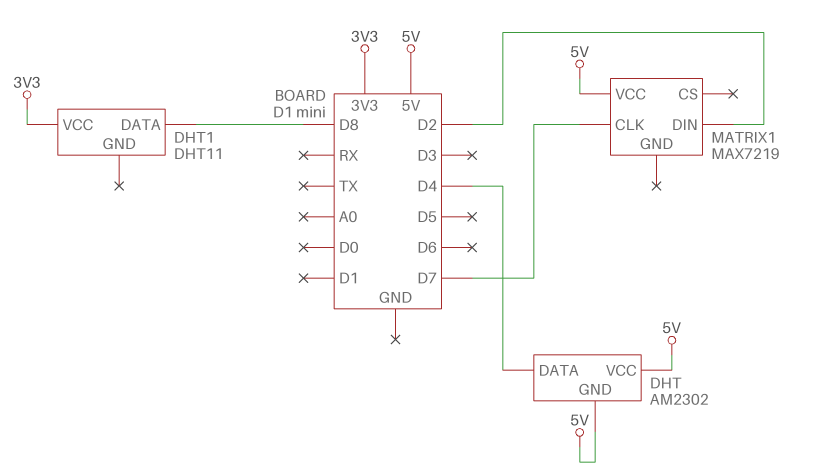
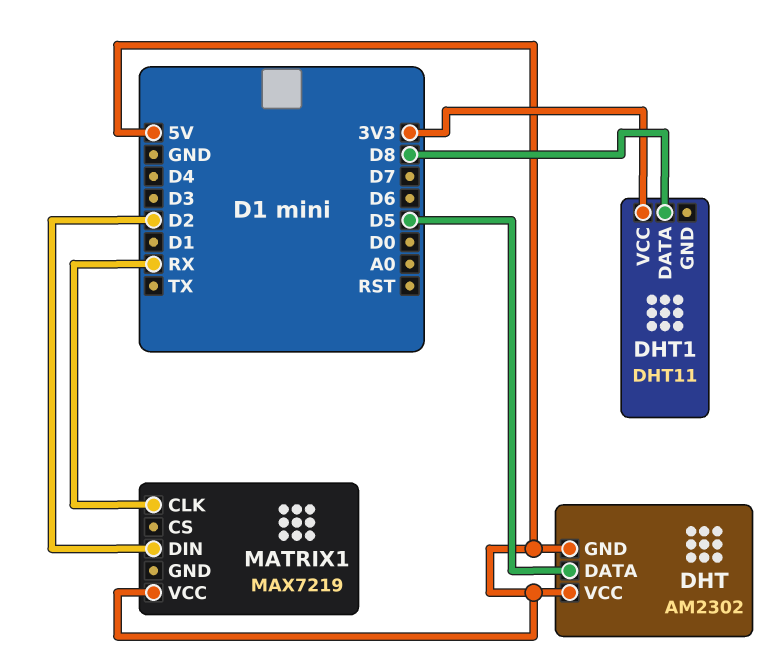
DHT pin DATA: D4 -> D5
MATRIX1 pin CLK: D7 -> RX

